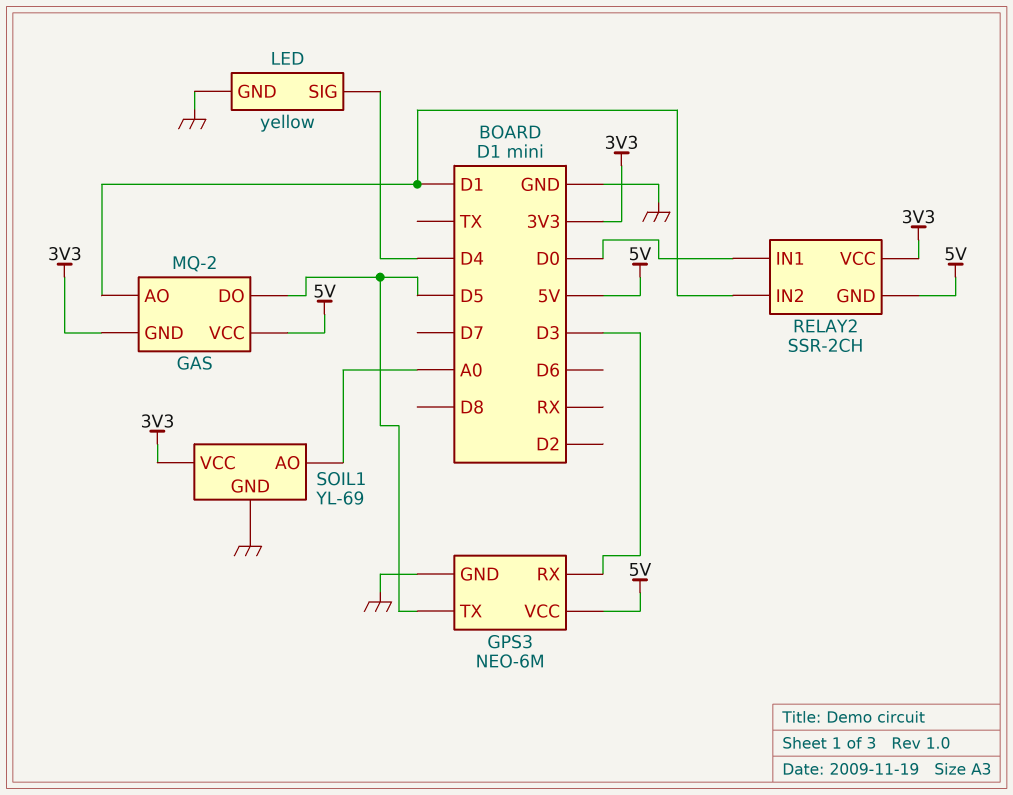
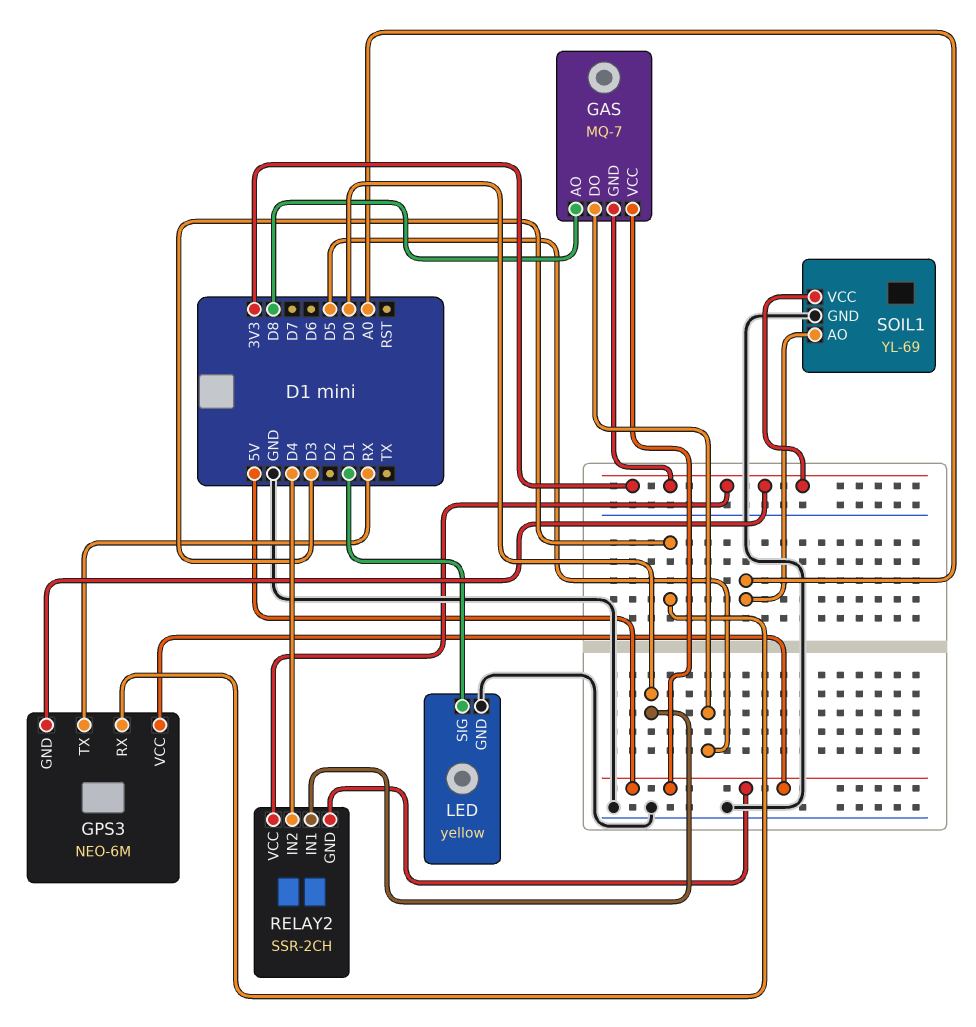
GAS: MQ-2 -> MQ-7
GAS pin AO: D1 -> D8
GPS3 pin GND: GND -> 3V3
GPS3 pin TX: D5 -> RX
LED pin SIG: D4 -> D1
RELAY2 pin IN2: D1 -> D4

